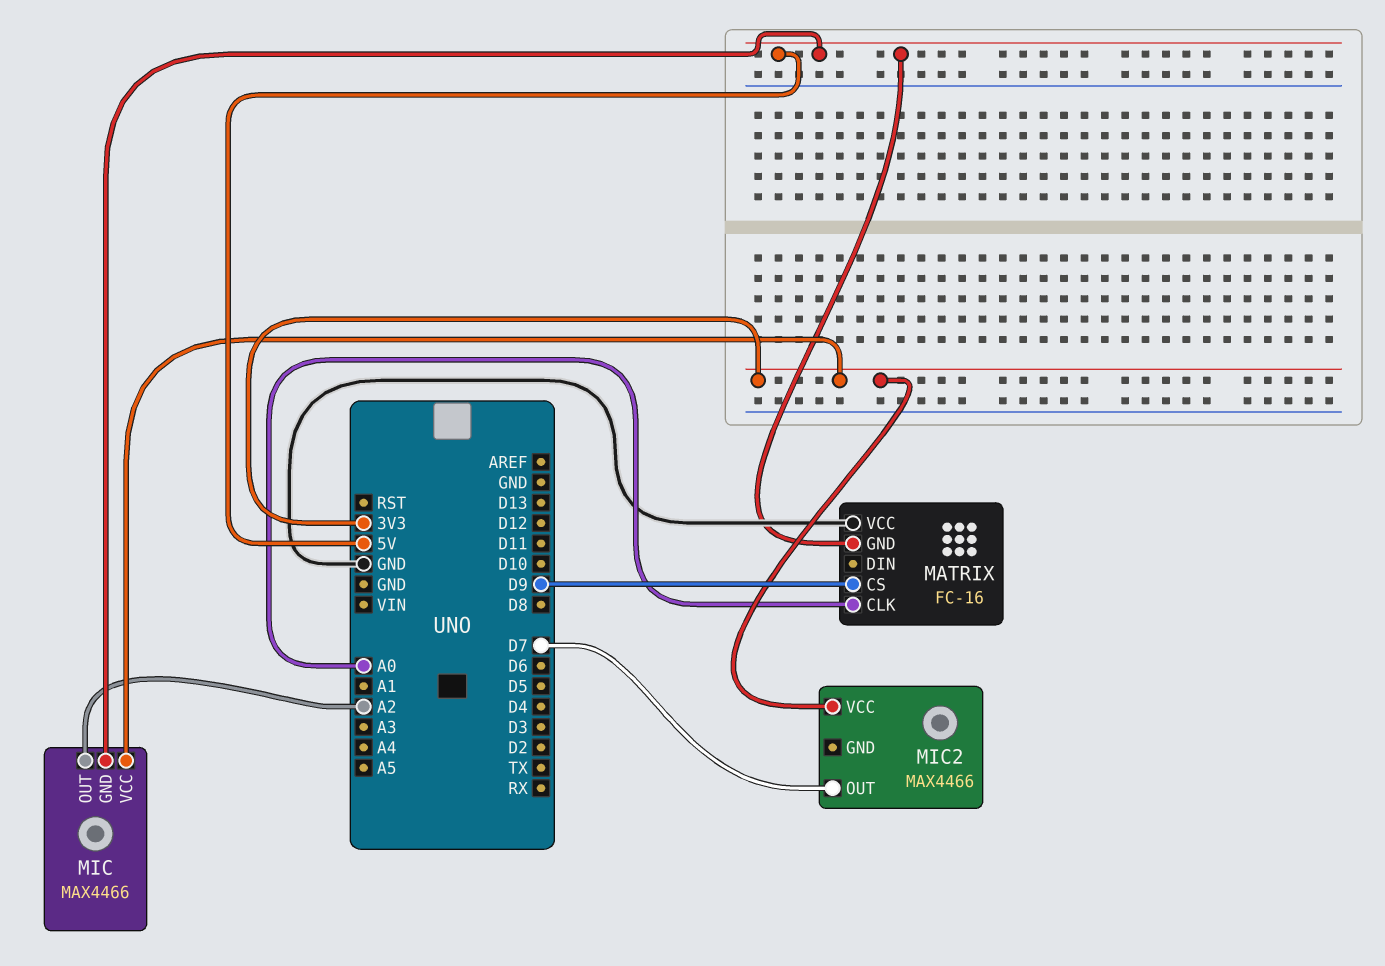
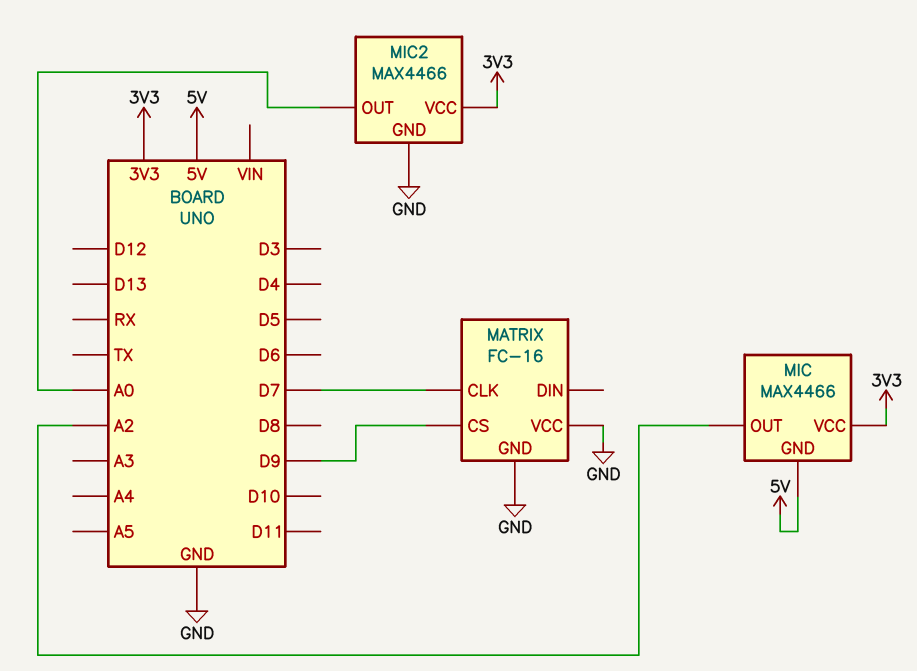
MATRIX pin CLK: A0 -> D7
MATRIX pin GND: 5V -> GND
MIC2 pin GND: none -> GND
MIC2 pin OUT: D7 -> A0

